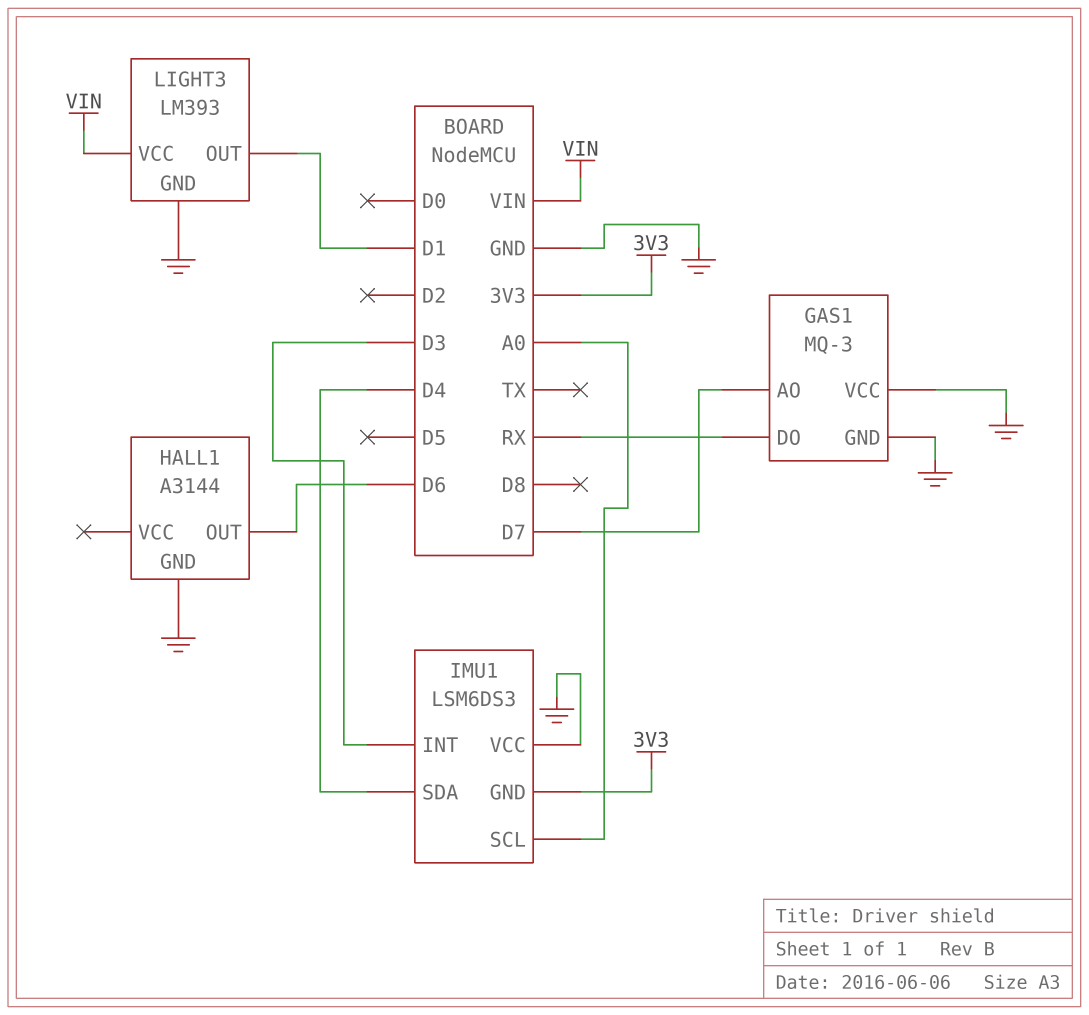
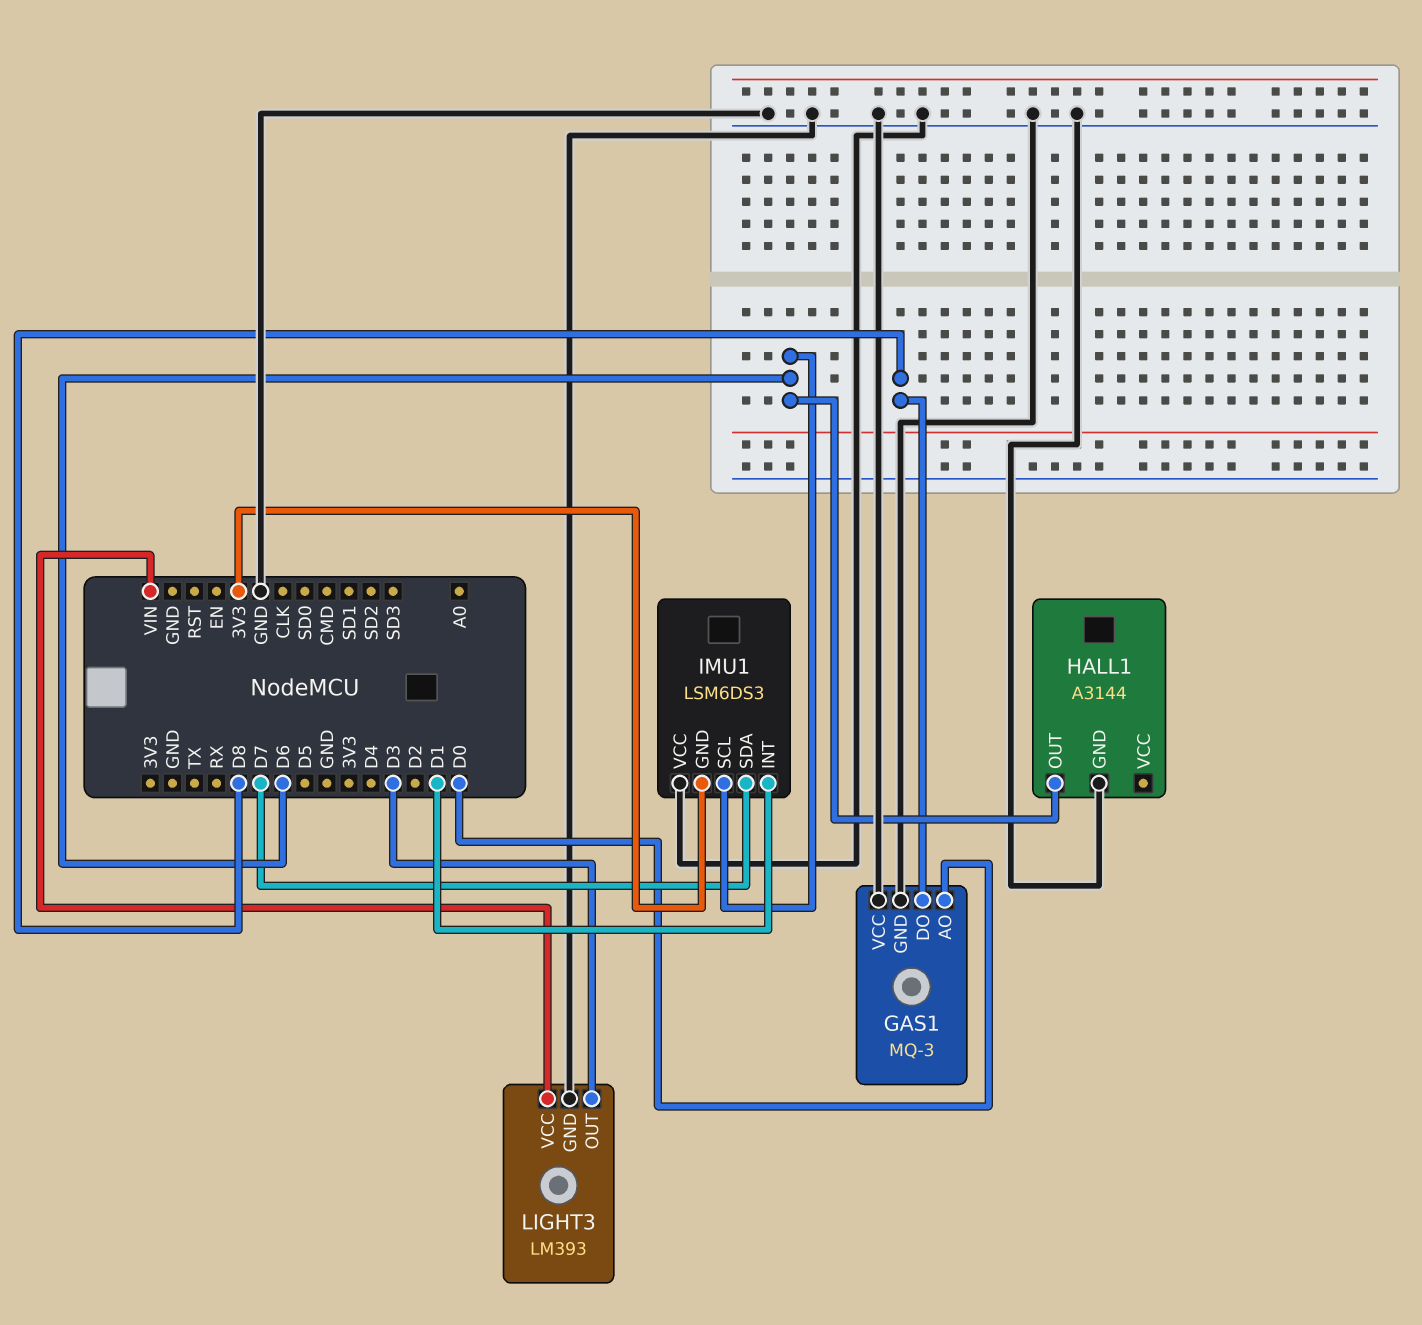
GAS1 pin AO: D7 -> D0
GAS1 pin DO: RX -> D8
IMU1 pin INT: D3 -> D1
IMU1 pin SCL: A0 -> D6
IMU1 pin SDA: D4 -> D7
LIGHT3 pin OUT: D1 -> D3

